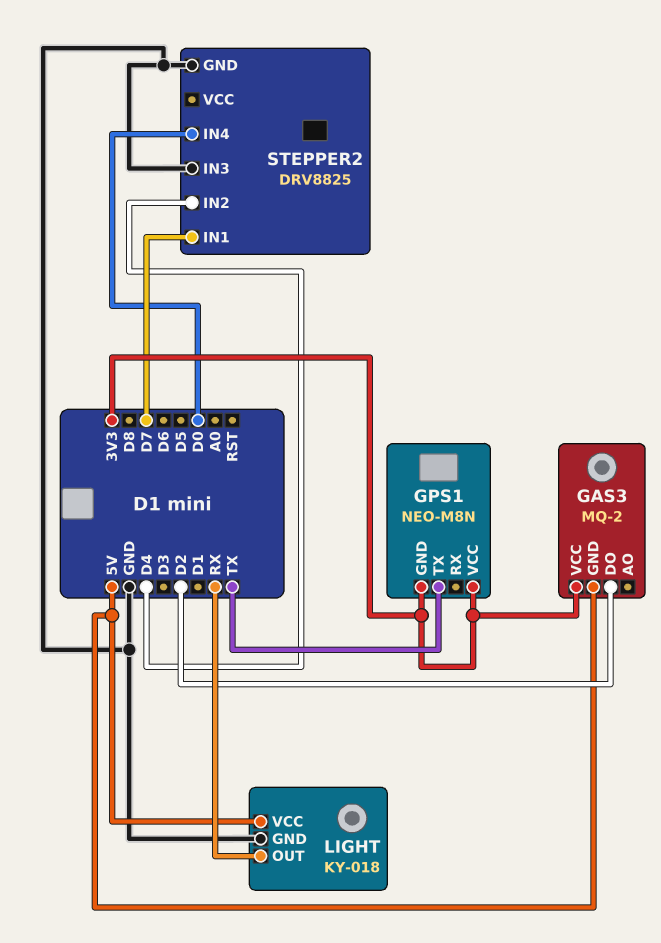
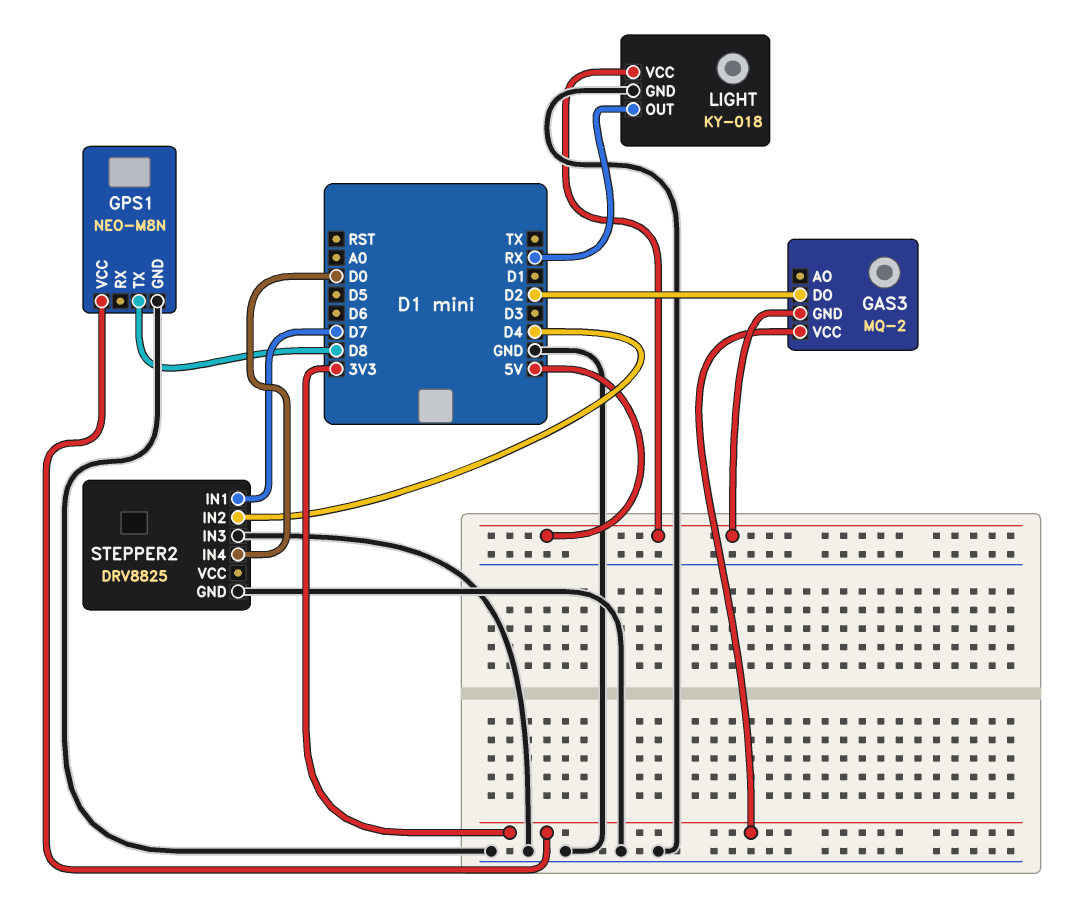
GPS1 pin GND: 3V3 -> GND
GPS1 pin TX: TX -> D8

